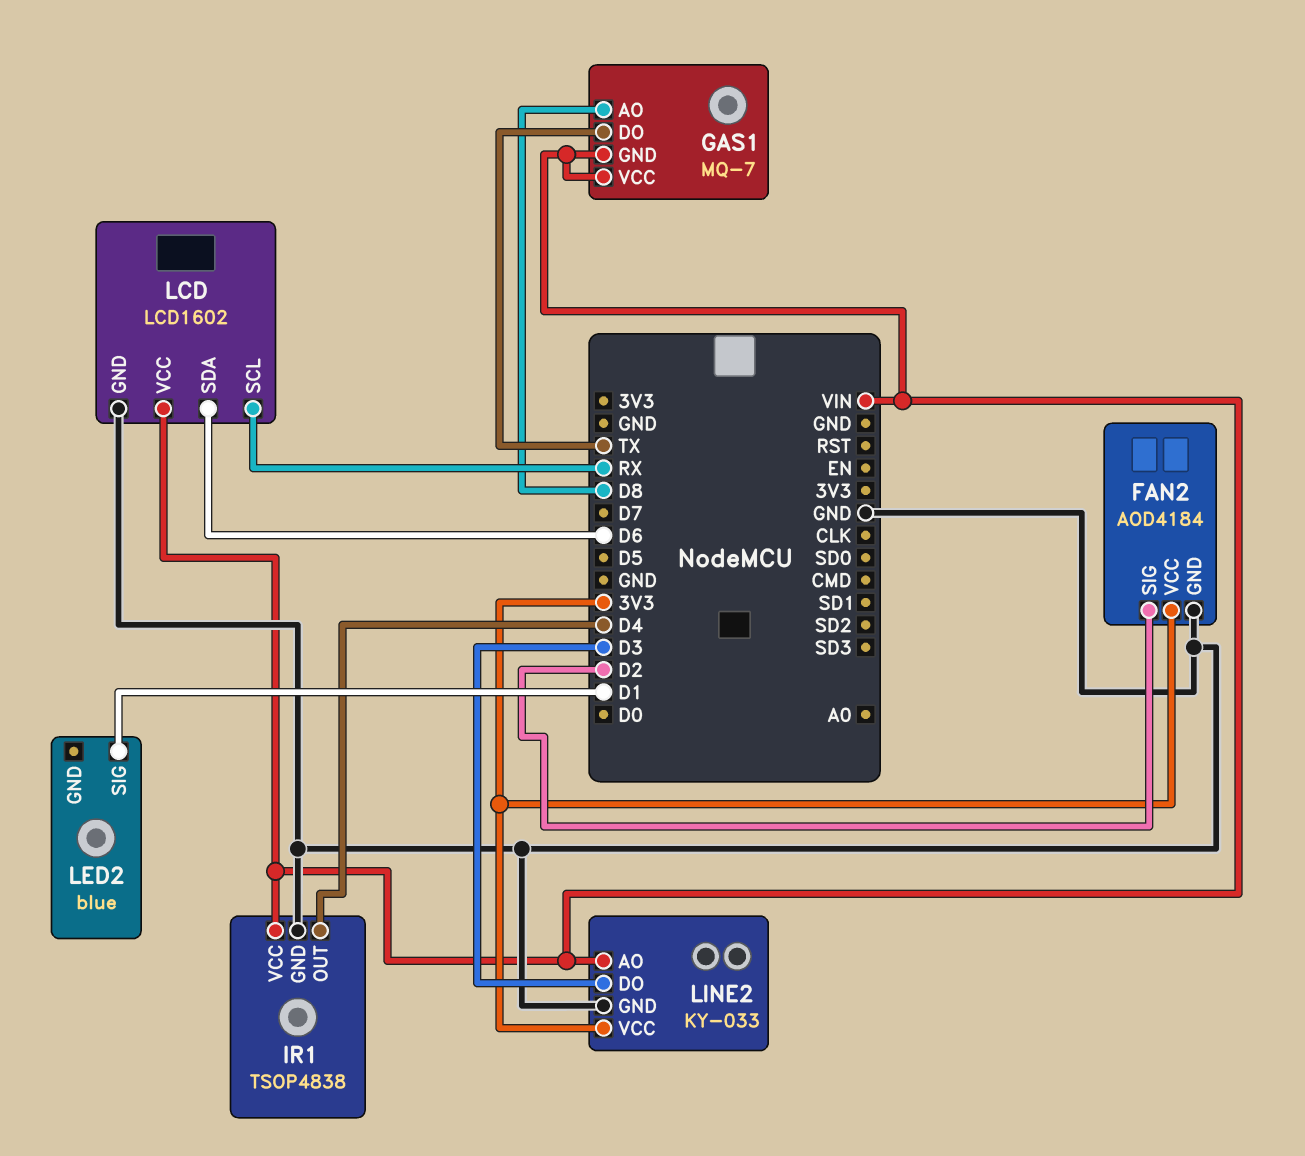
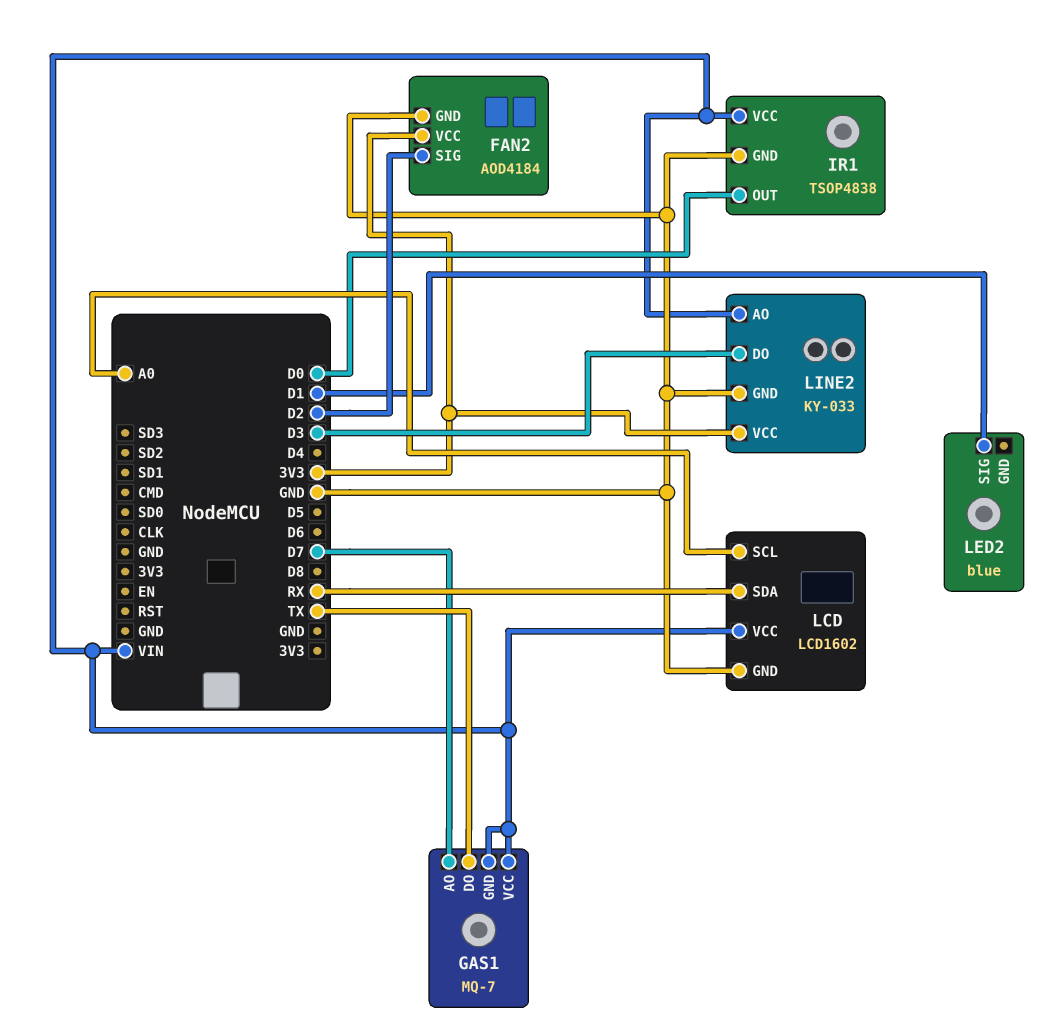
GAS1 pin AO: D8 -> D7
IR1 pin OUT: D4 -> D0
LCD pin SCL: RX -> A0
LCD pin SDA: D6 -> RX

